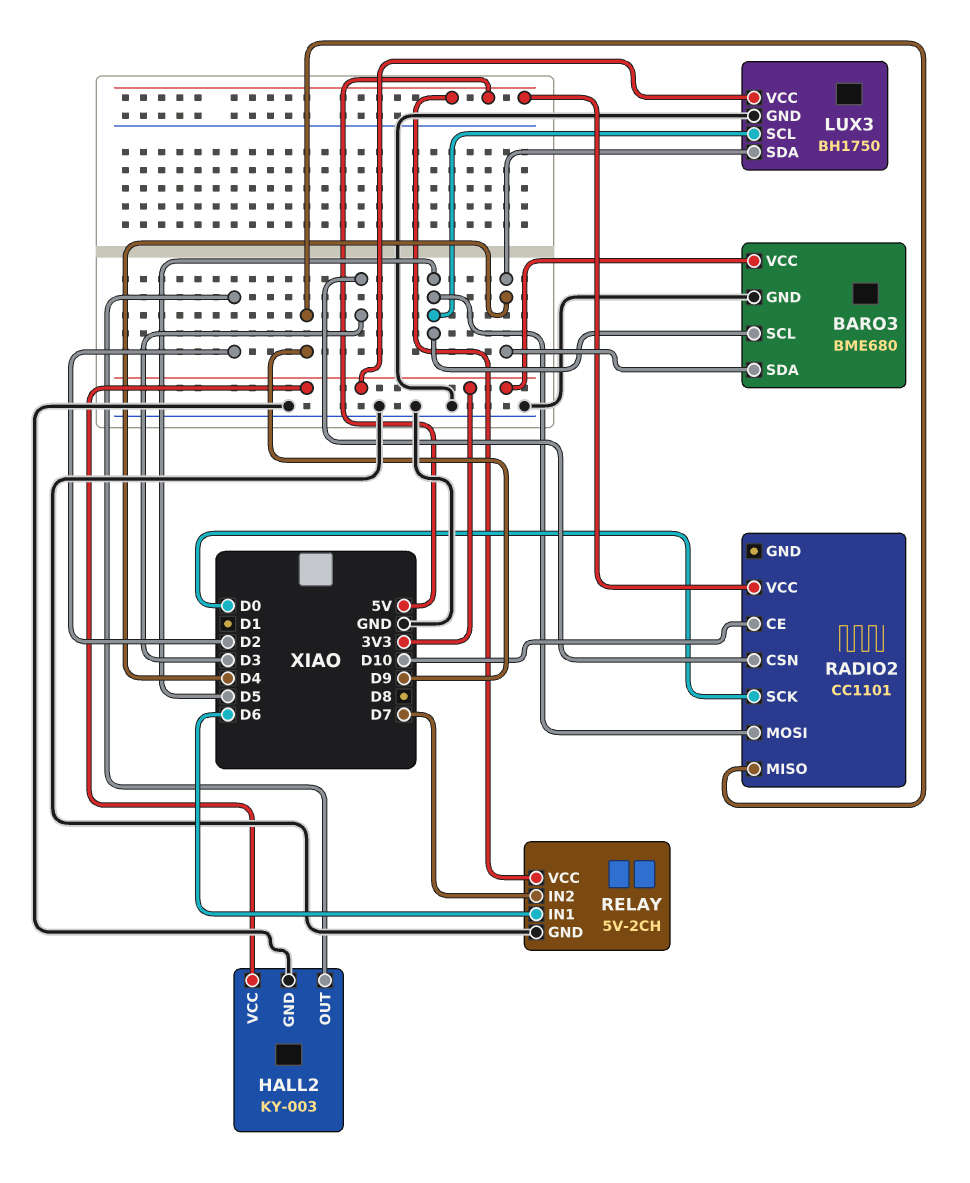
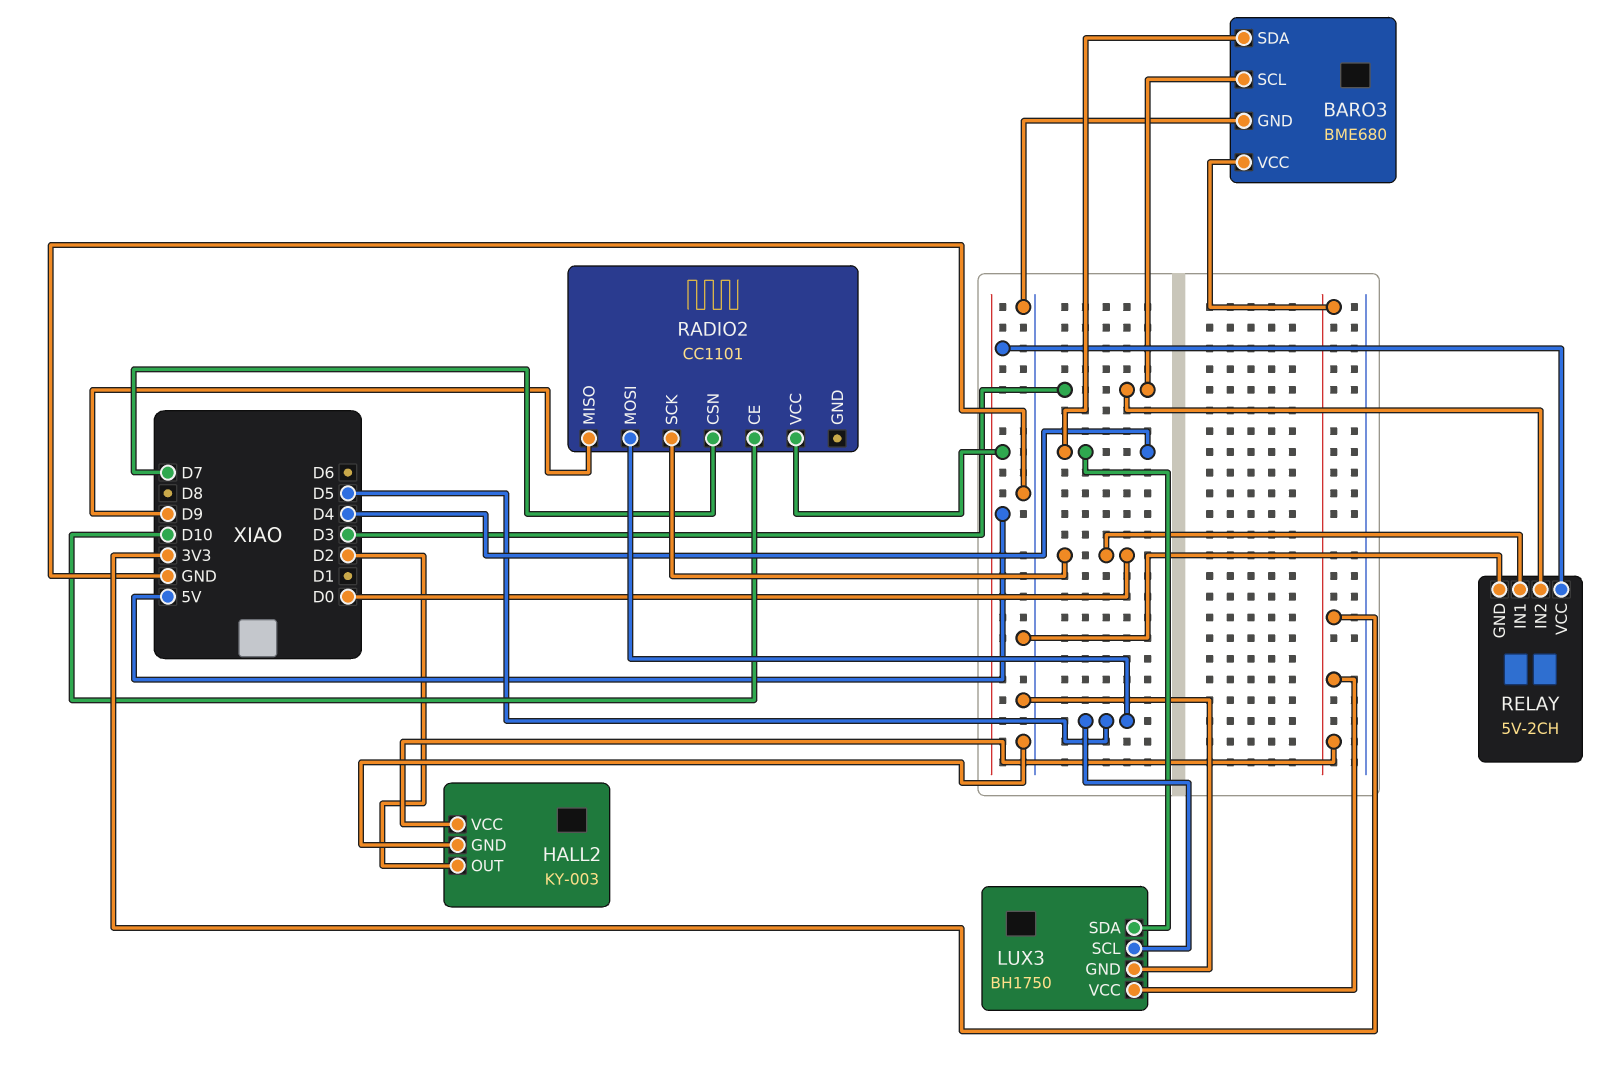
BARO3 pin SCL: D5 -> D3
RADIO2 pin CSN: D3 -> D7
RELAY pin IN1: D6 -> D0
RELAY pin IN2: D7 -> D3

